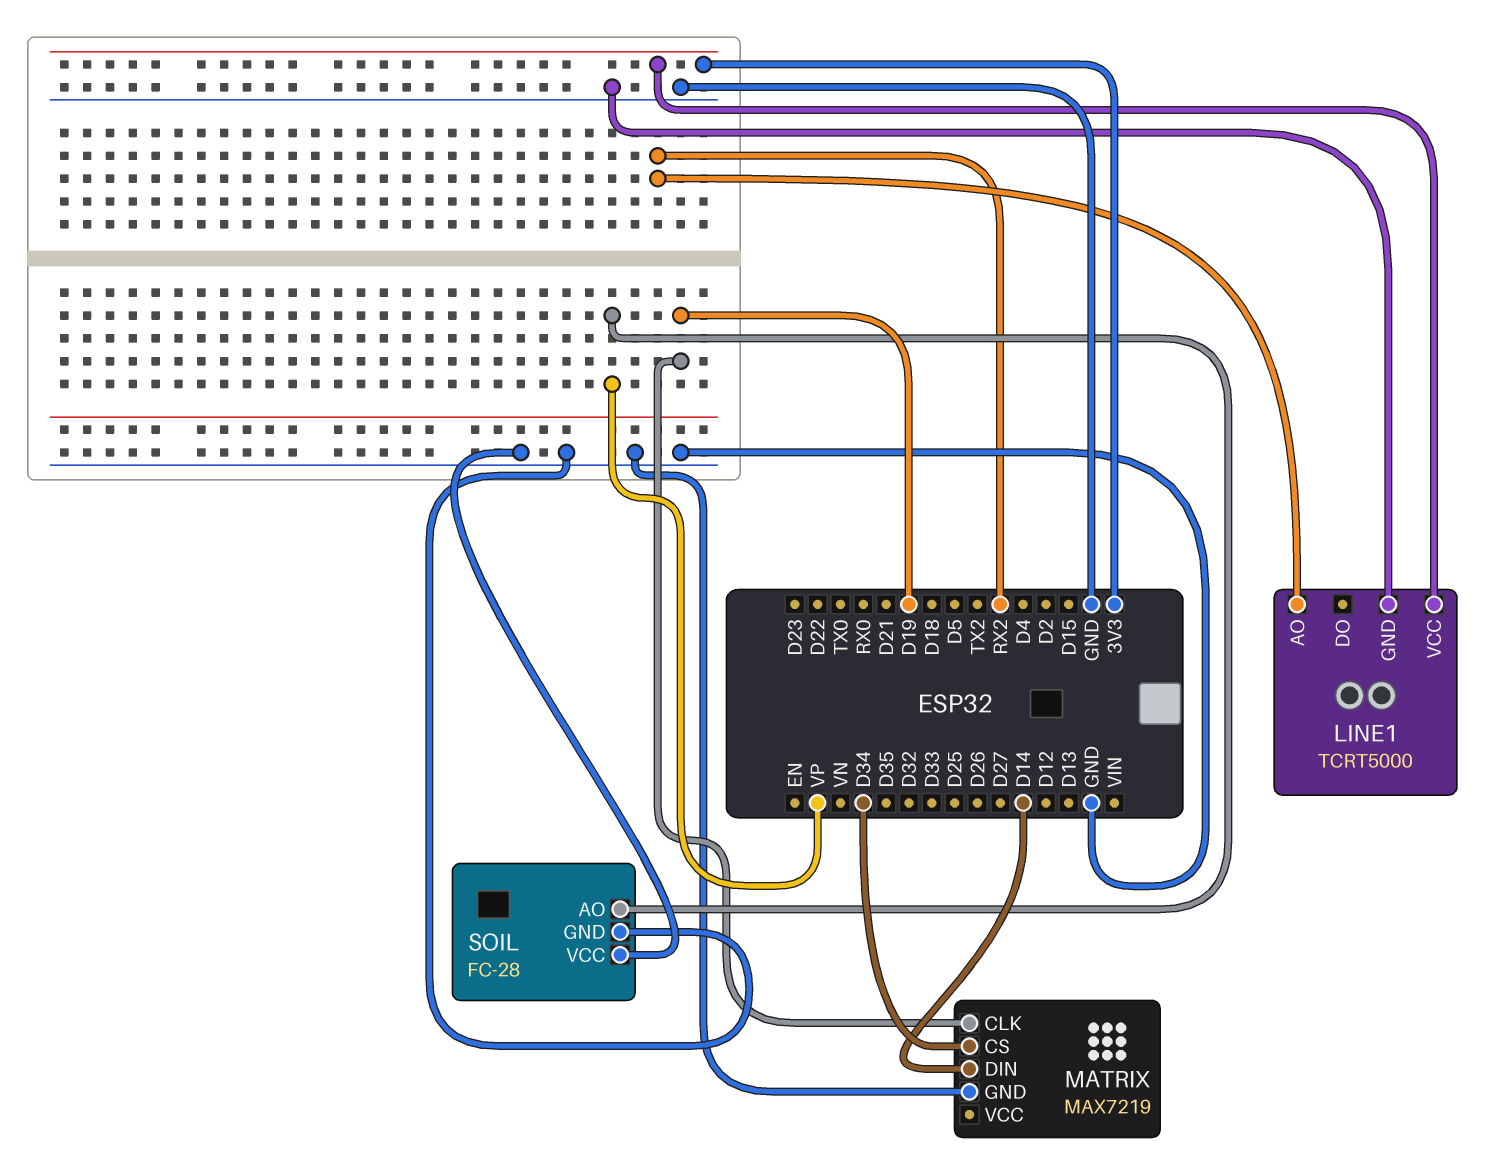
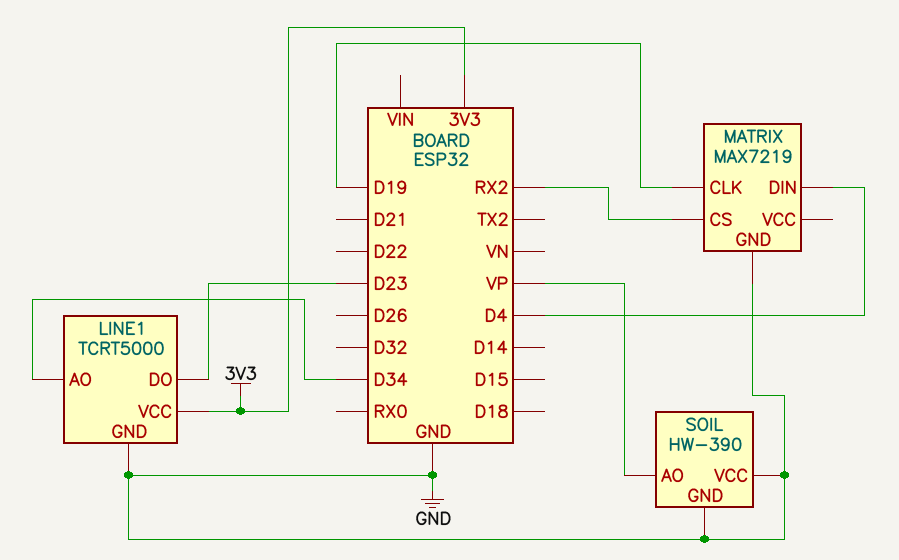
LINE1 pin AO: RX2 -> D34
LINE1 pin DO: none -> D23
MATRIX pin CS: D34 -> RX2
MATRIX pin DIN: D14 -> D4
SOIL: FC-28 -> HW-390

